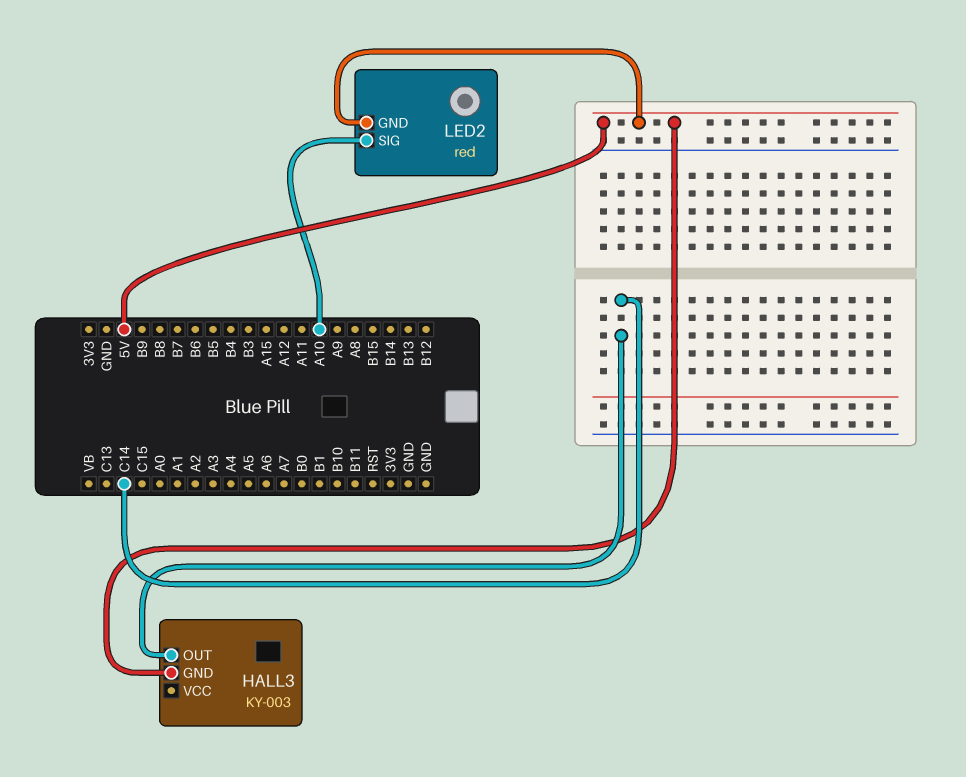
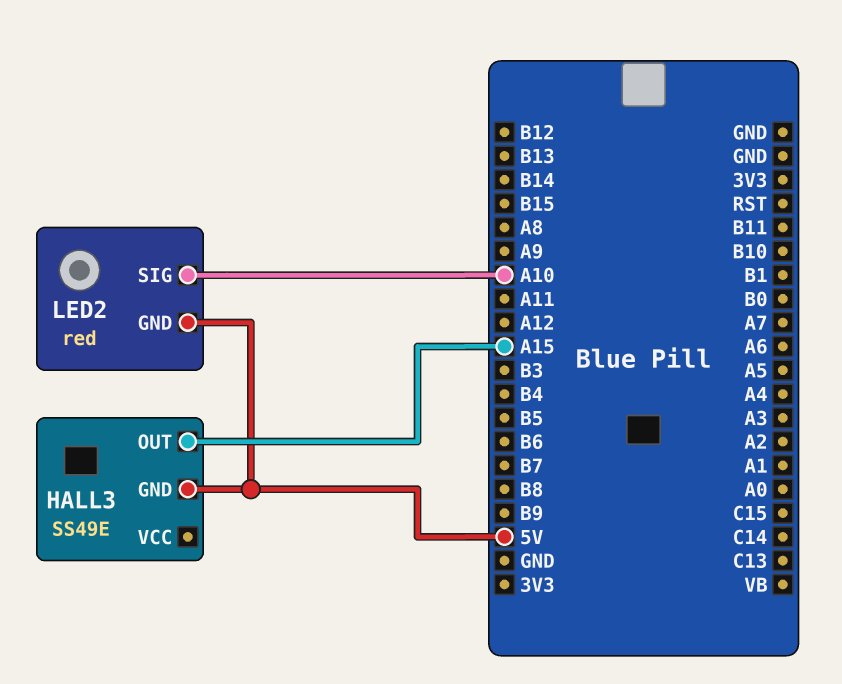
HALL3: KY-003 -> SS49E
HALL3 pin OUT: C14 -> A15

